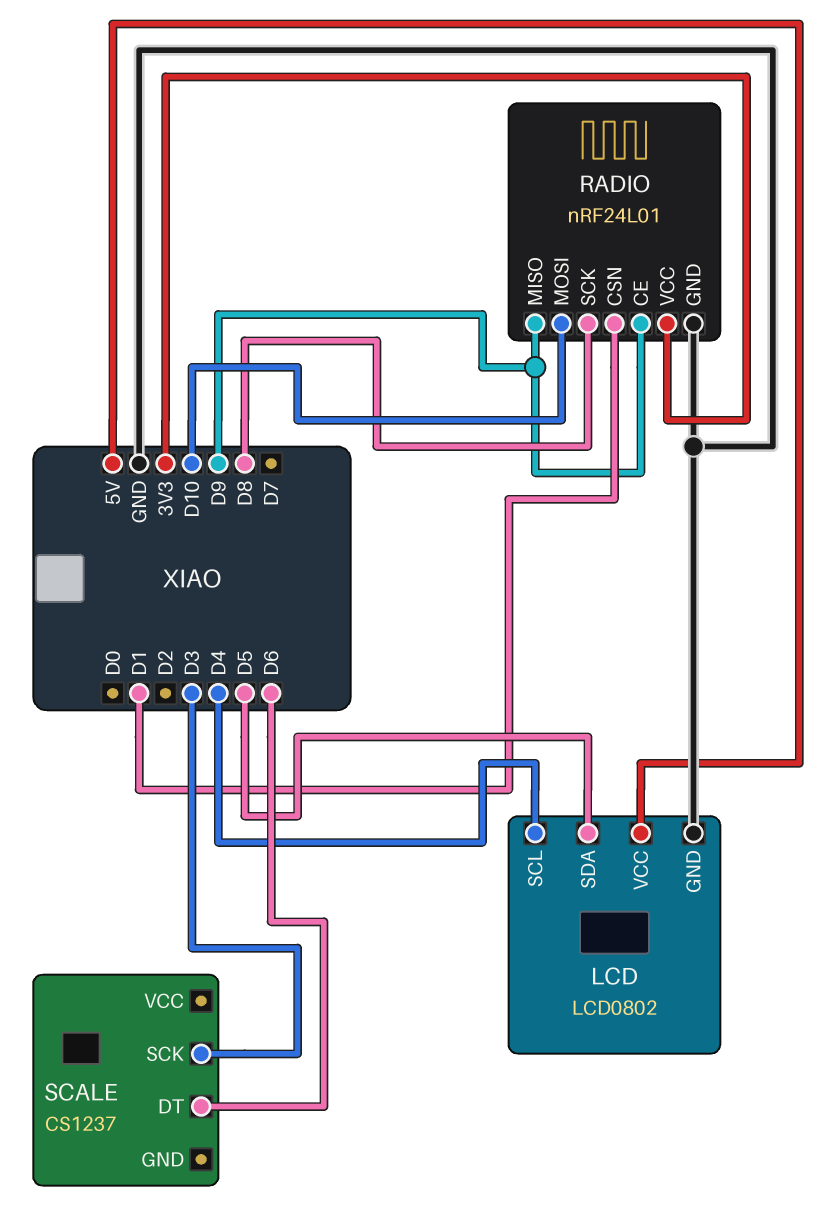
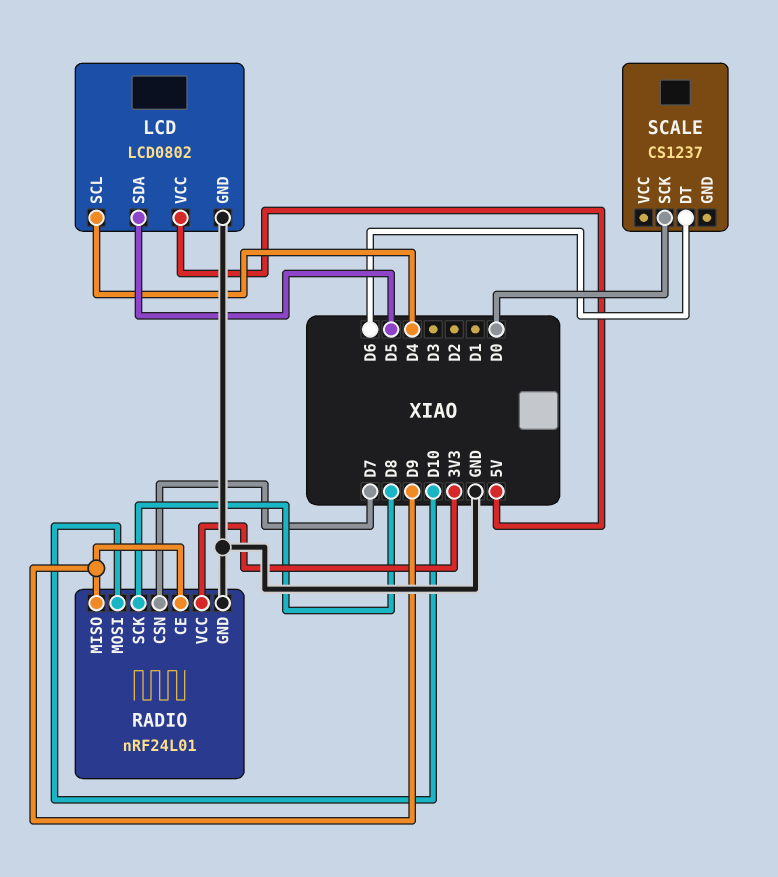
RADIO pin CSN: D1 -> D7
SCALE pin SCK: D3 -> D0

